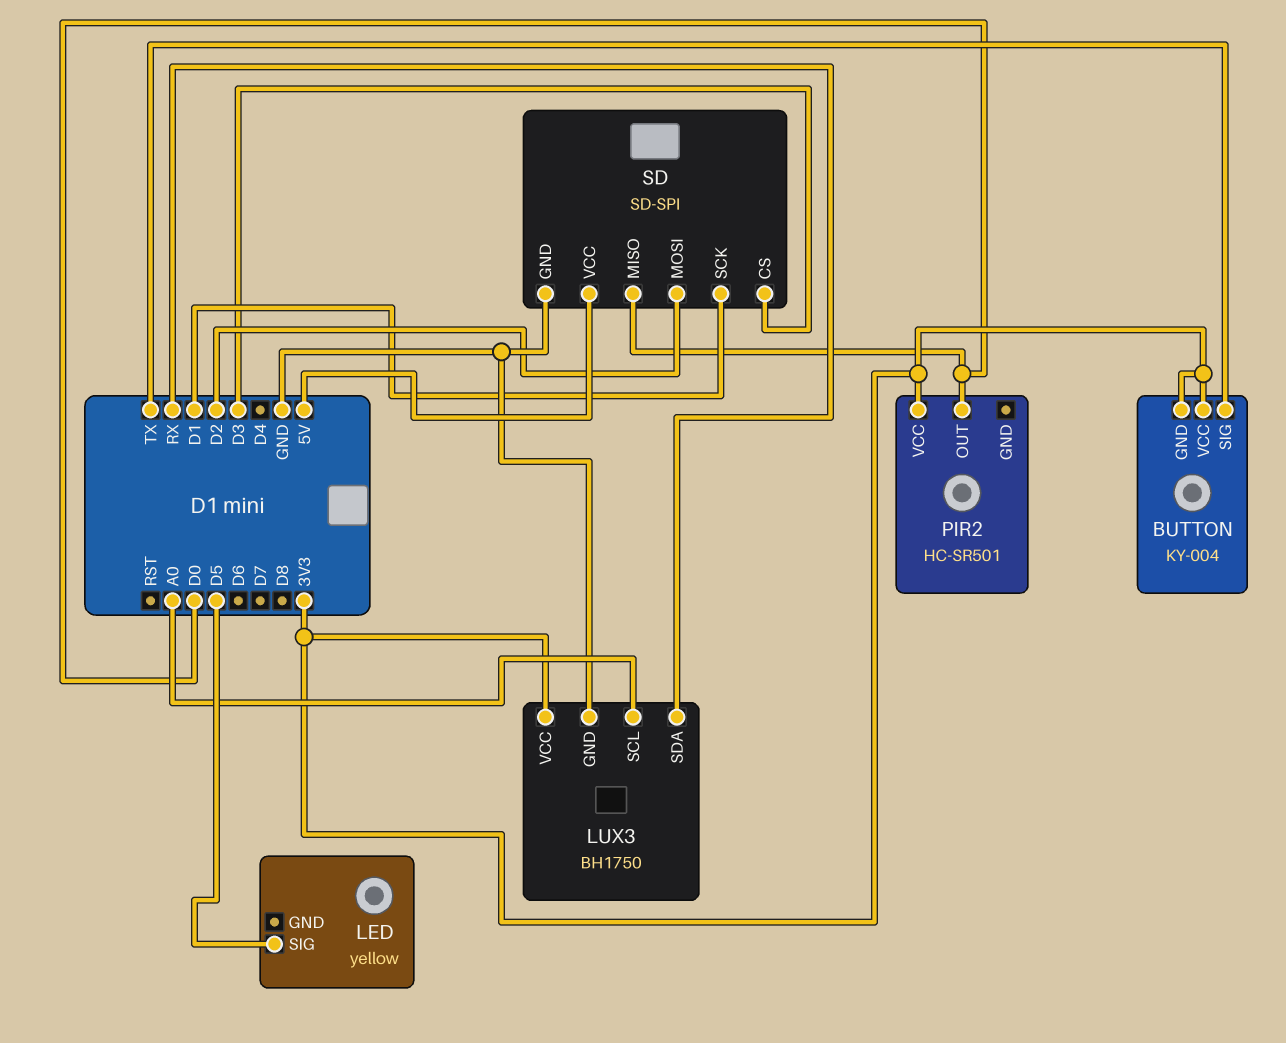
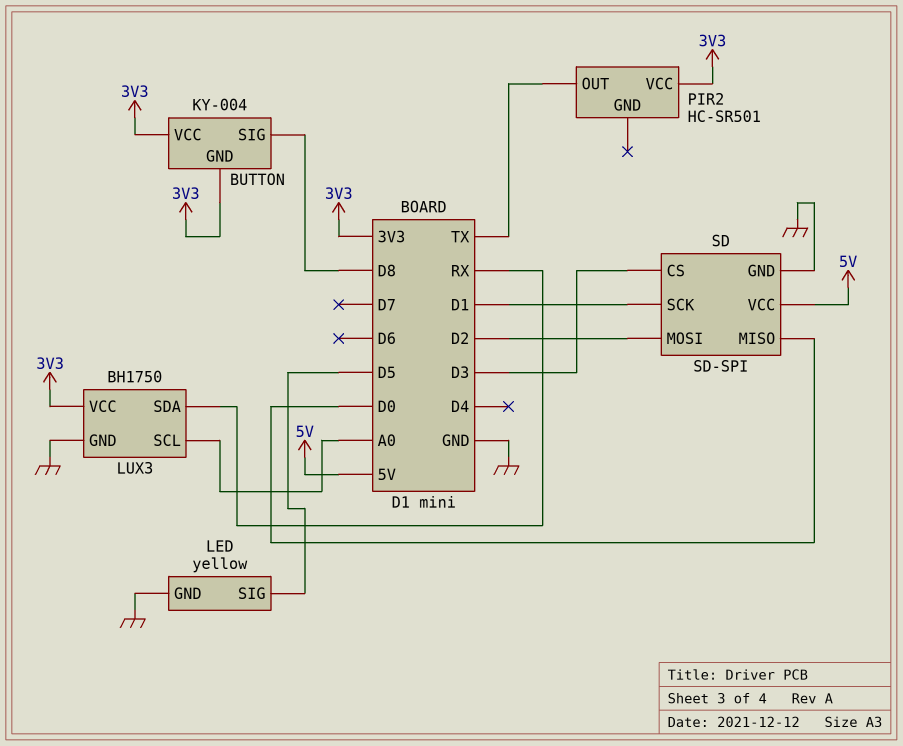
BUTTON pin SIG: TX -> D8
LED pin GND: none -> GND
PIR2 pin OUT: D0 -> TX

